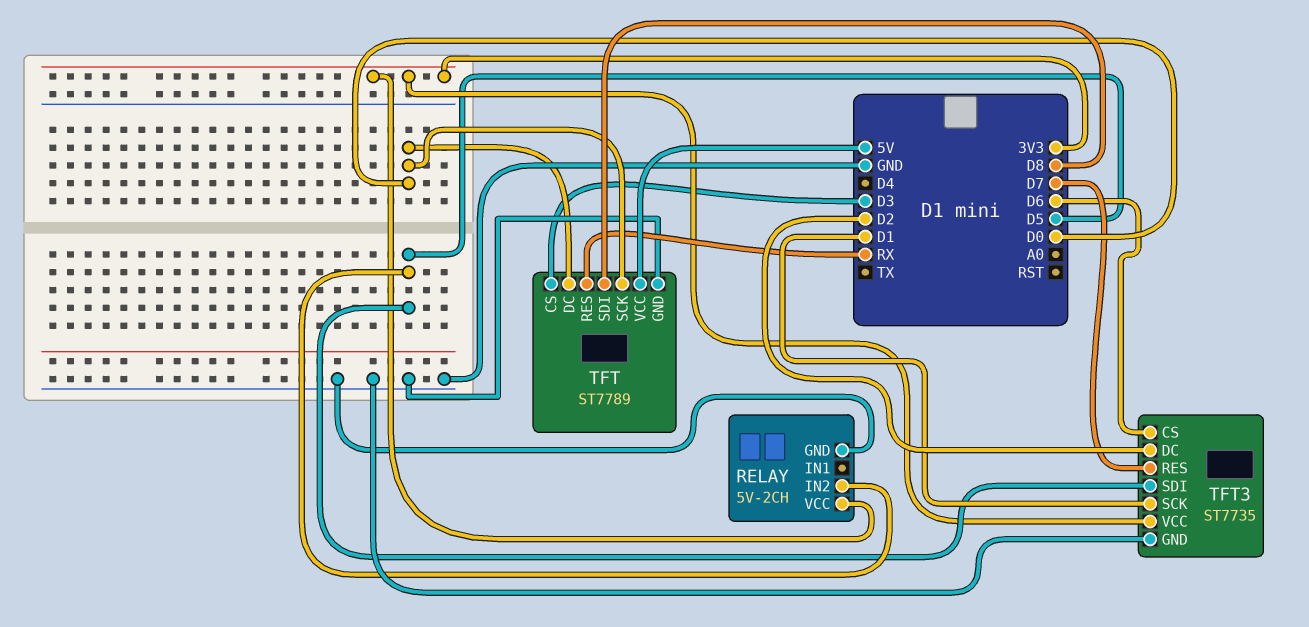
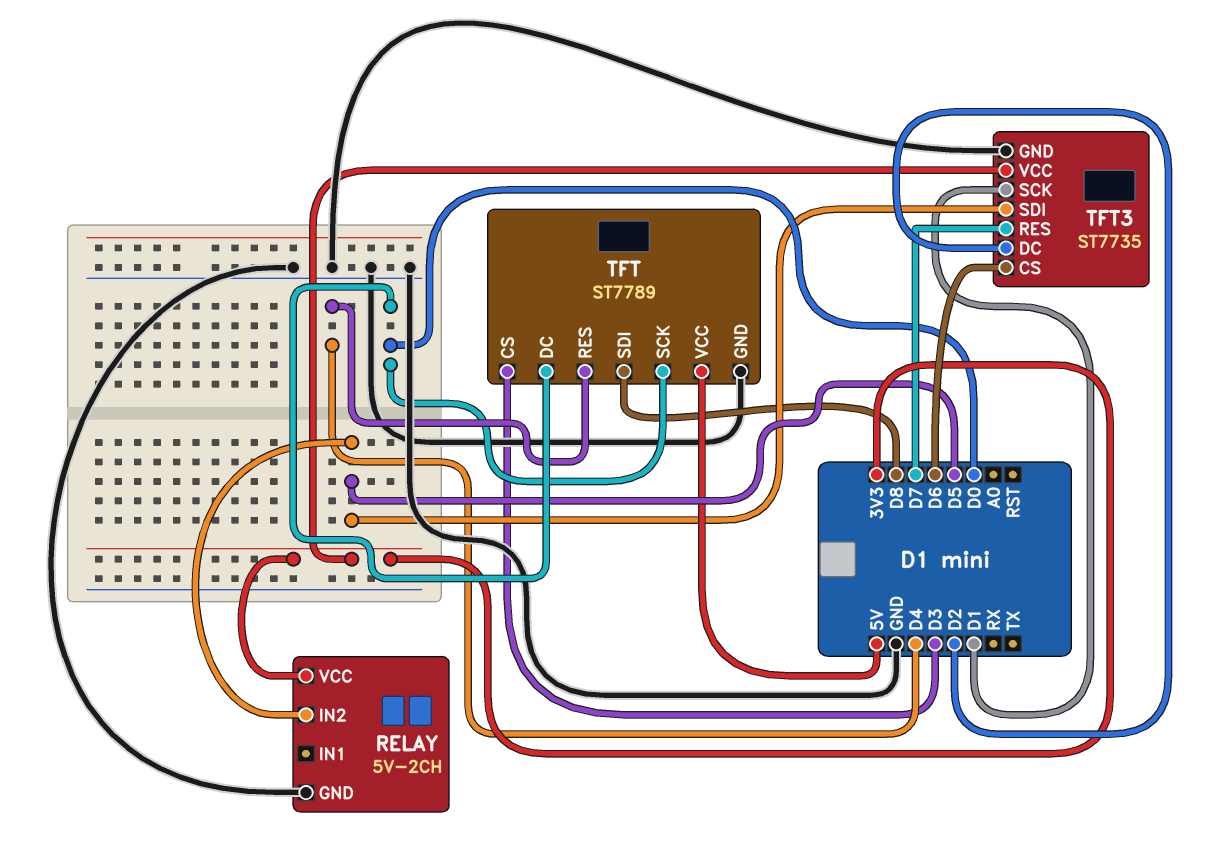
TFT pin RES: RX -> D4

